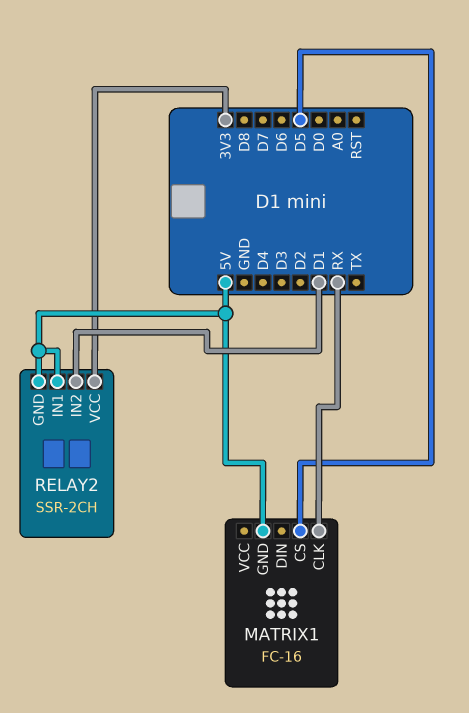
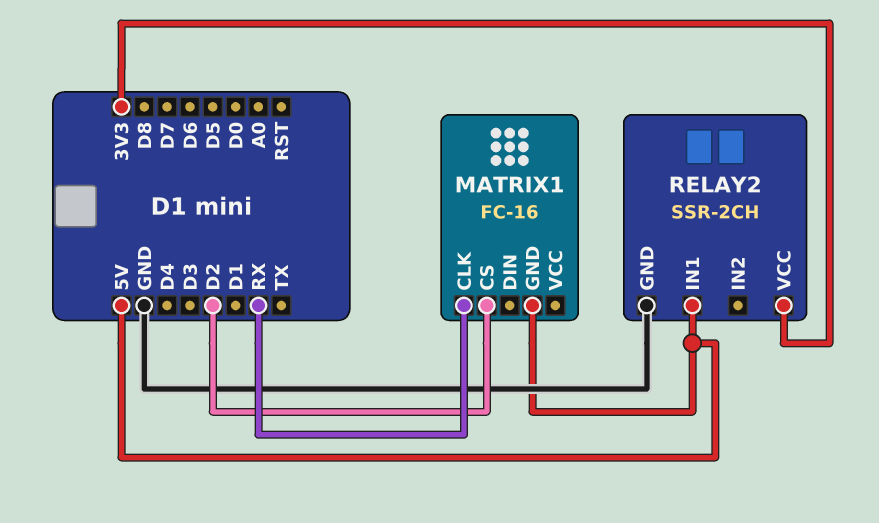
MATRIX1 pin CS: D5 -> D2
RELAY2 pin GND: 5V -> GND
RELAY2 pin IN2: D1 -> none

